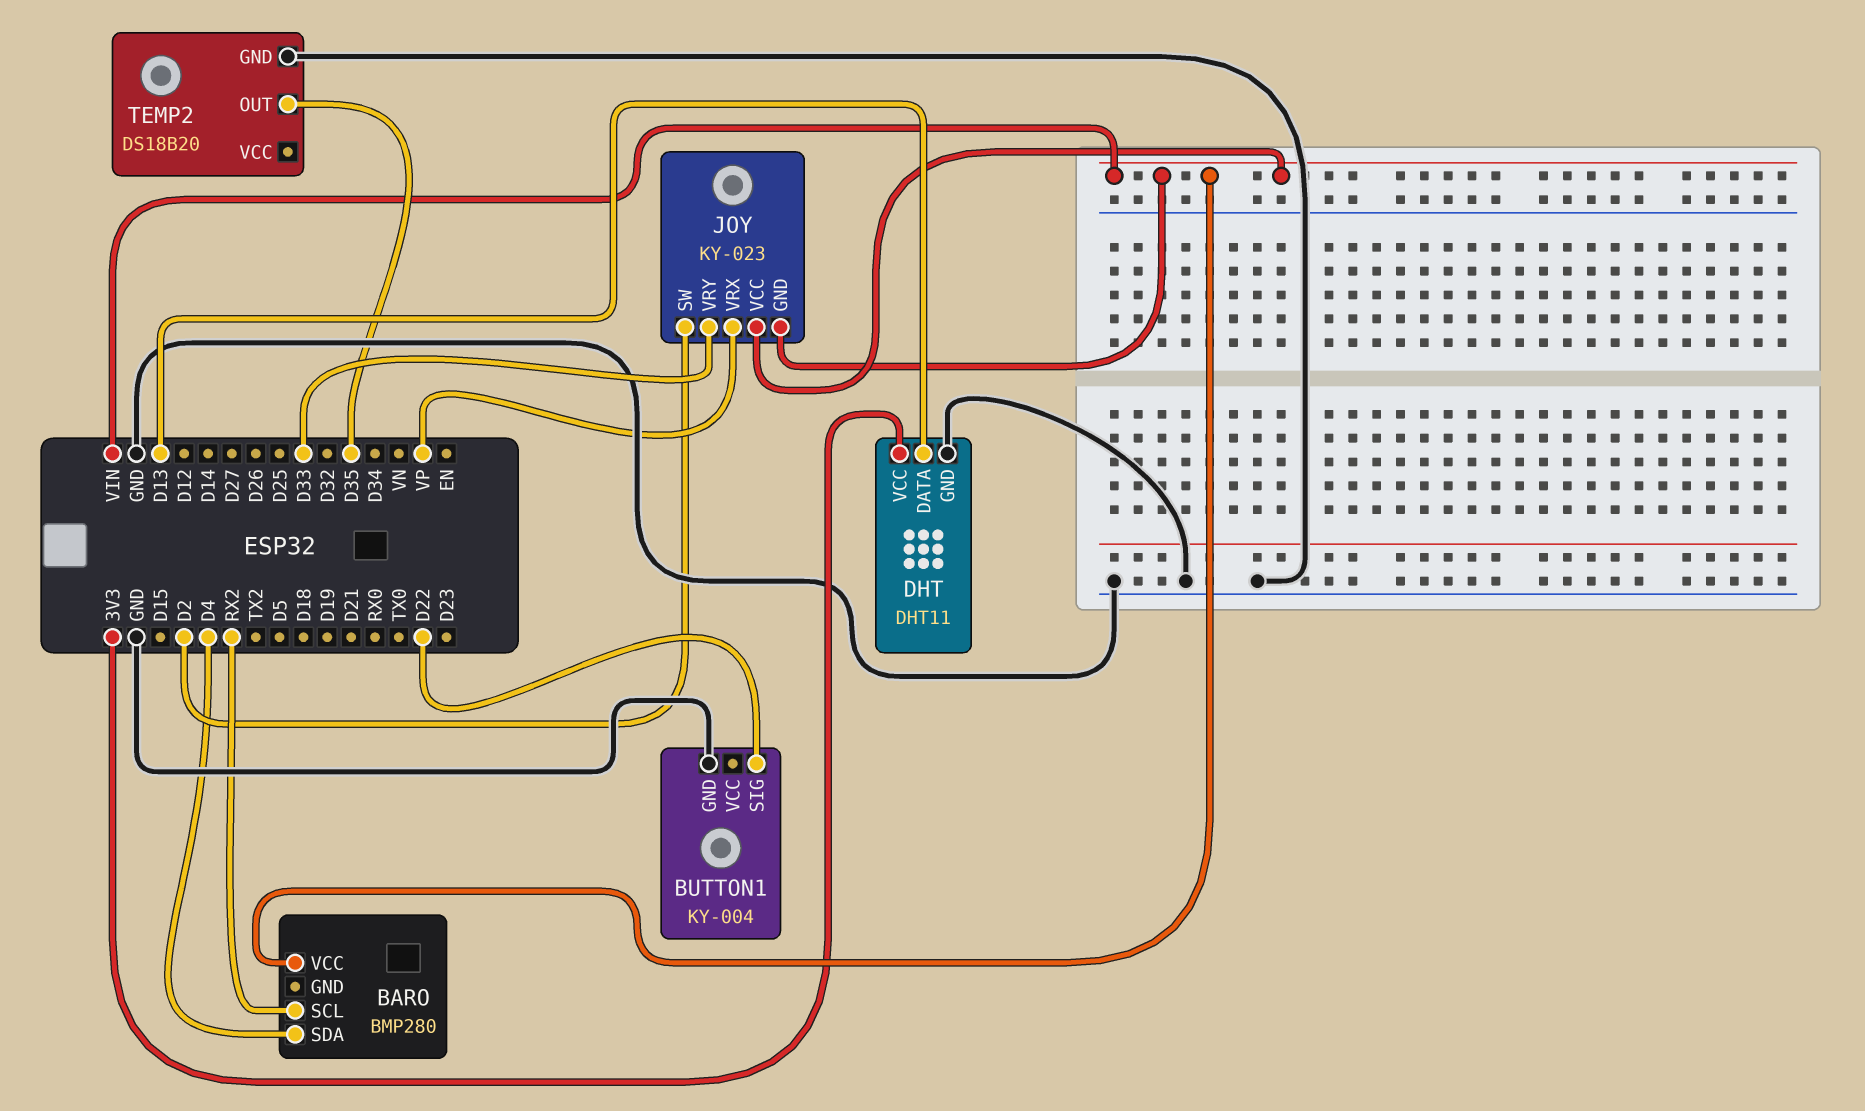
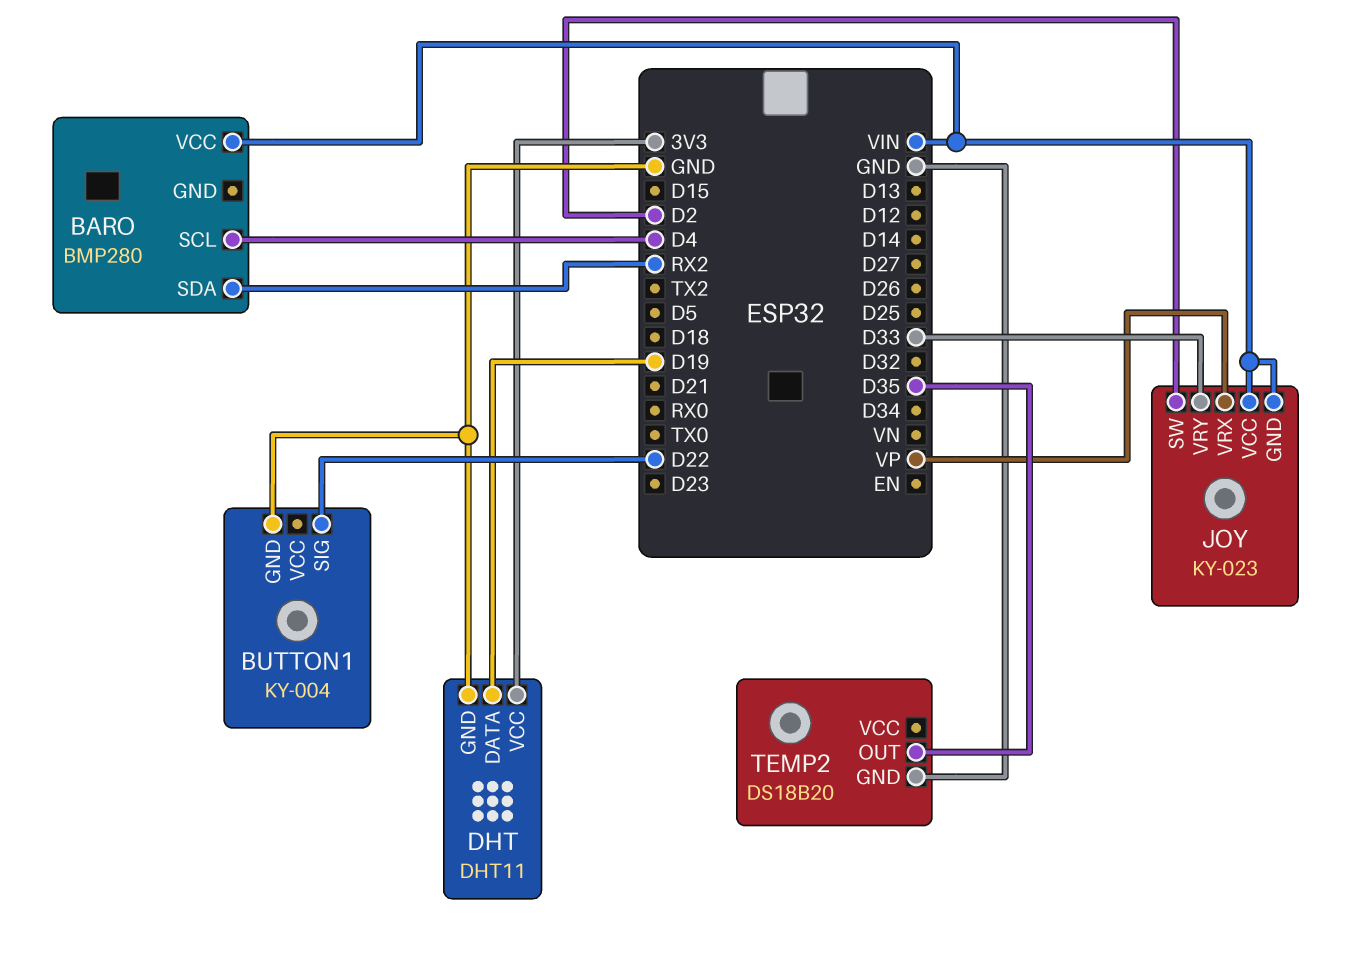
BARO pin SCL: RX2 -> D4
BARO pin SDA: D4 -> RX2
DHT pin DATA: D13 -> D19

